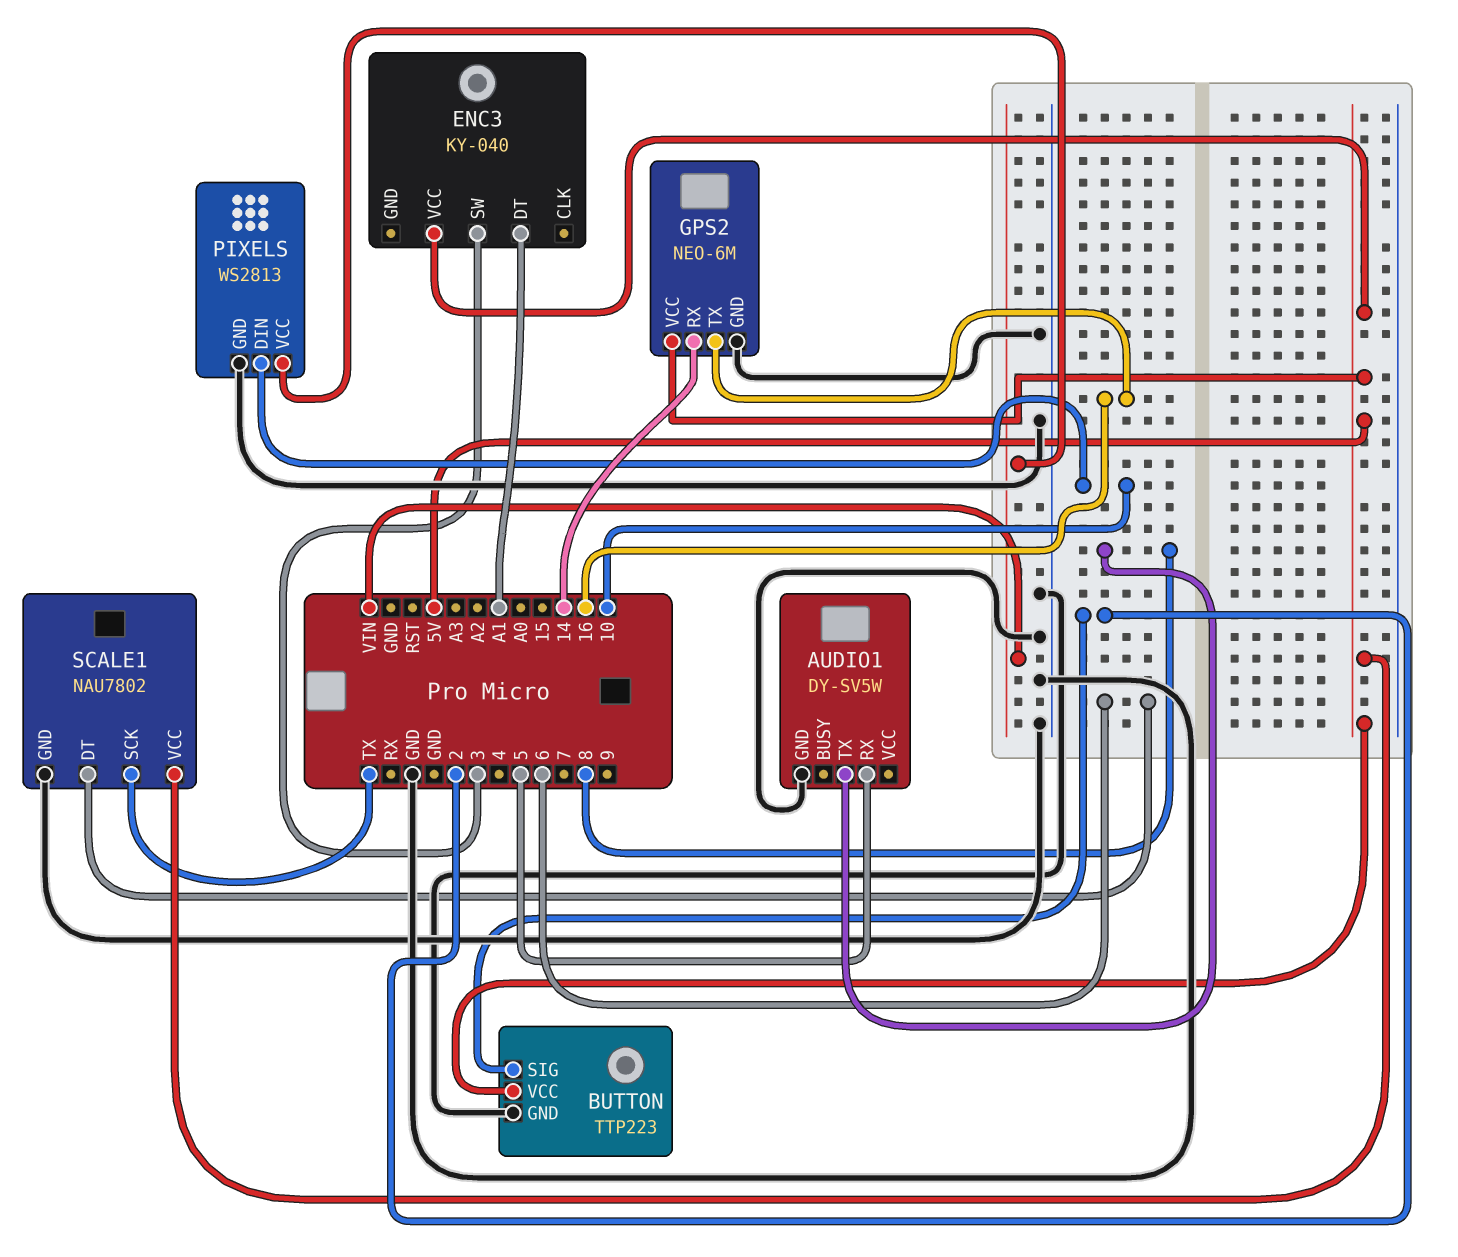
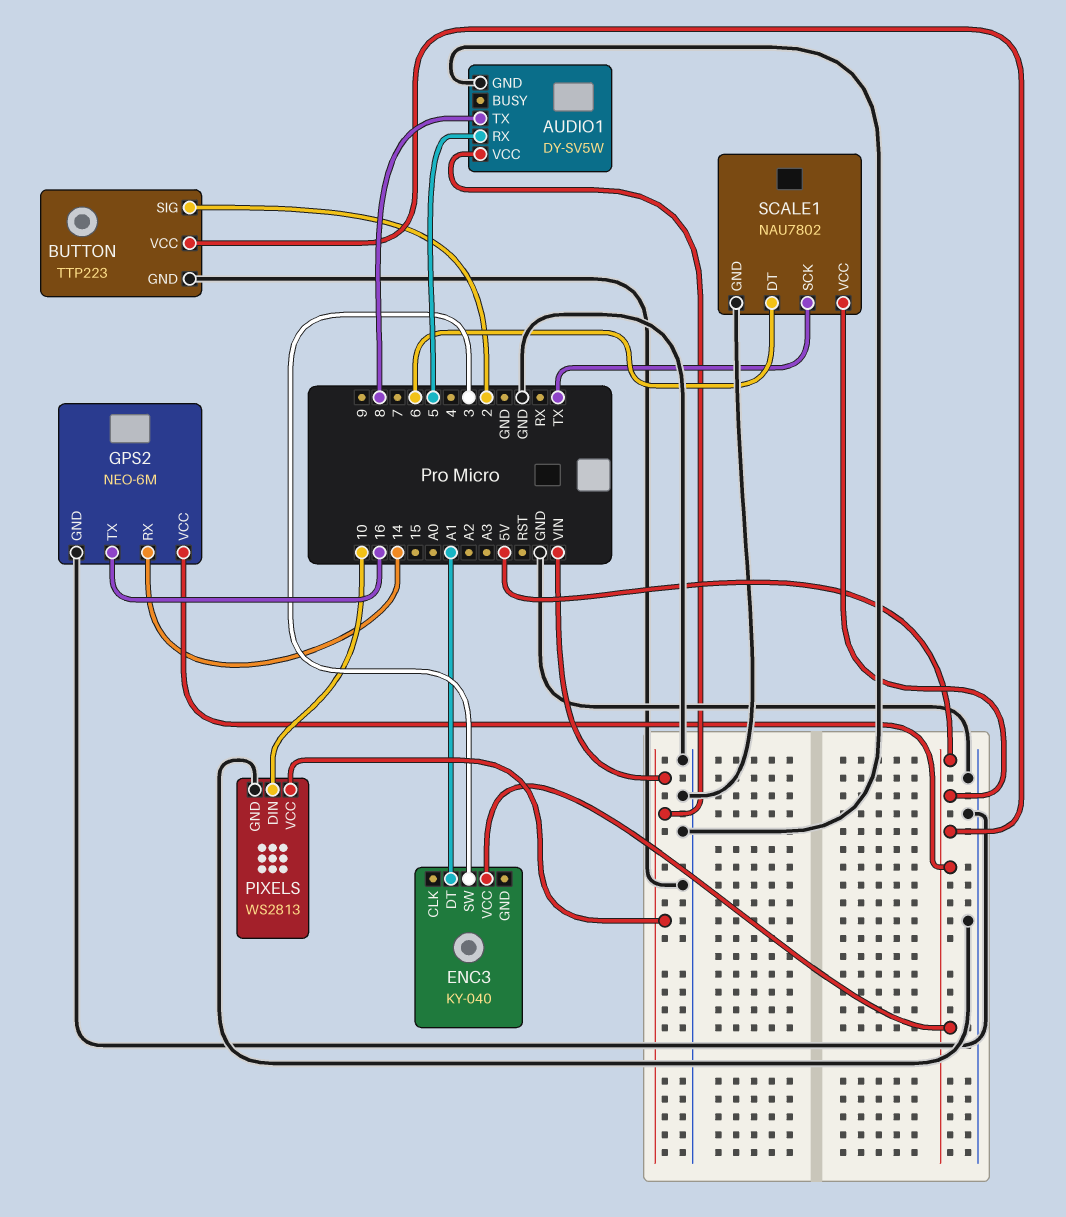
AUDIO1 pin VCC: none -> VIN

